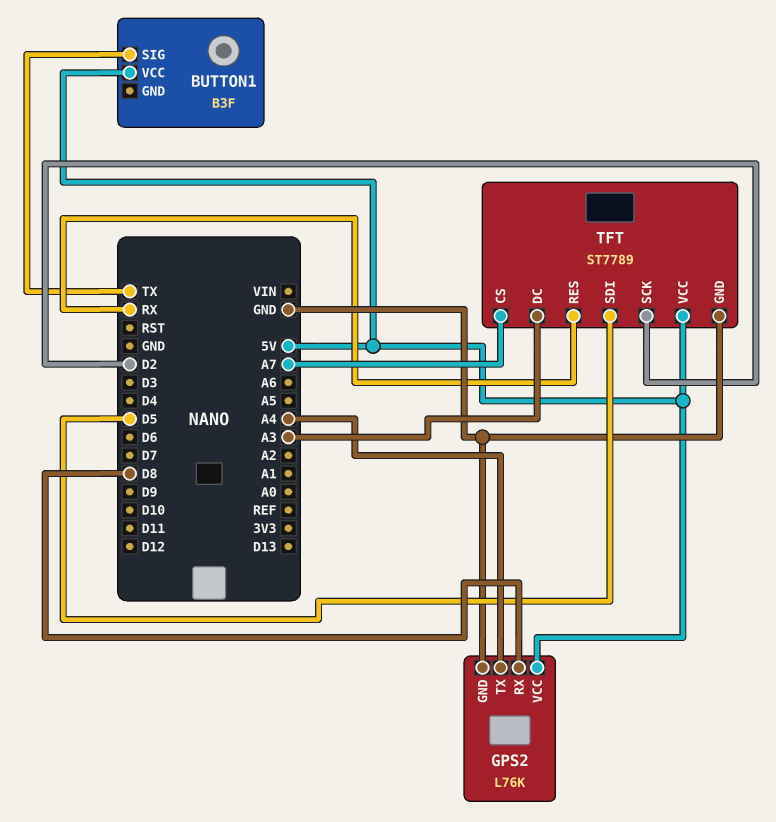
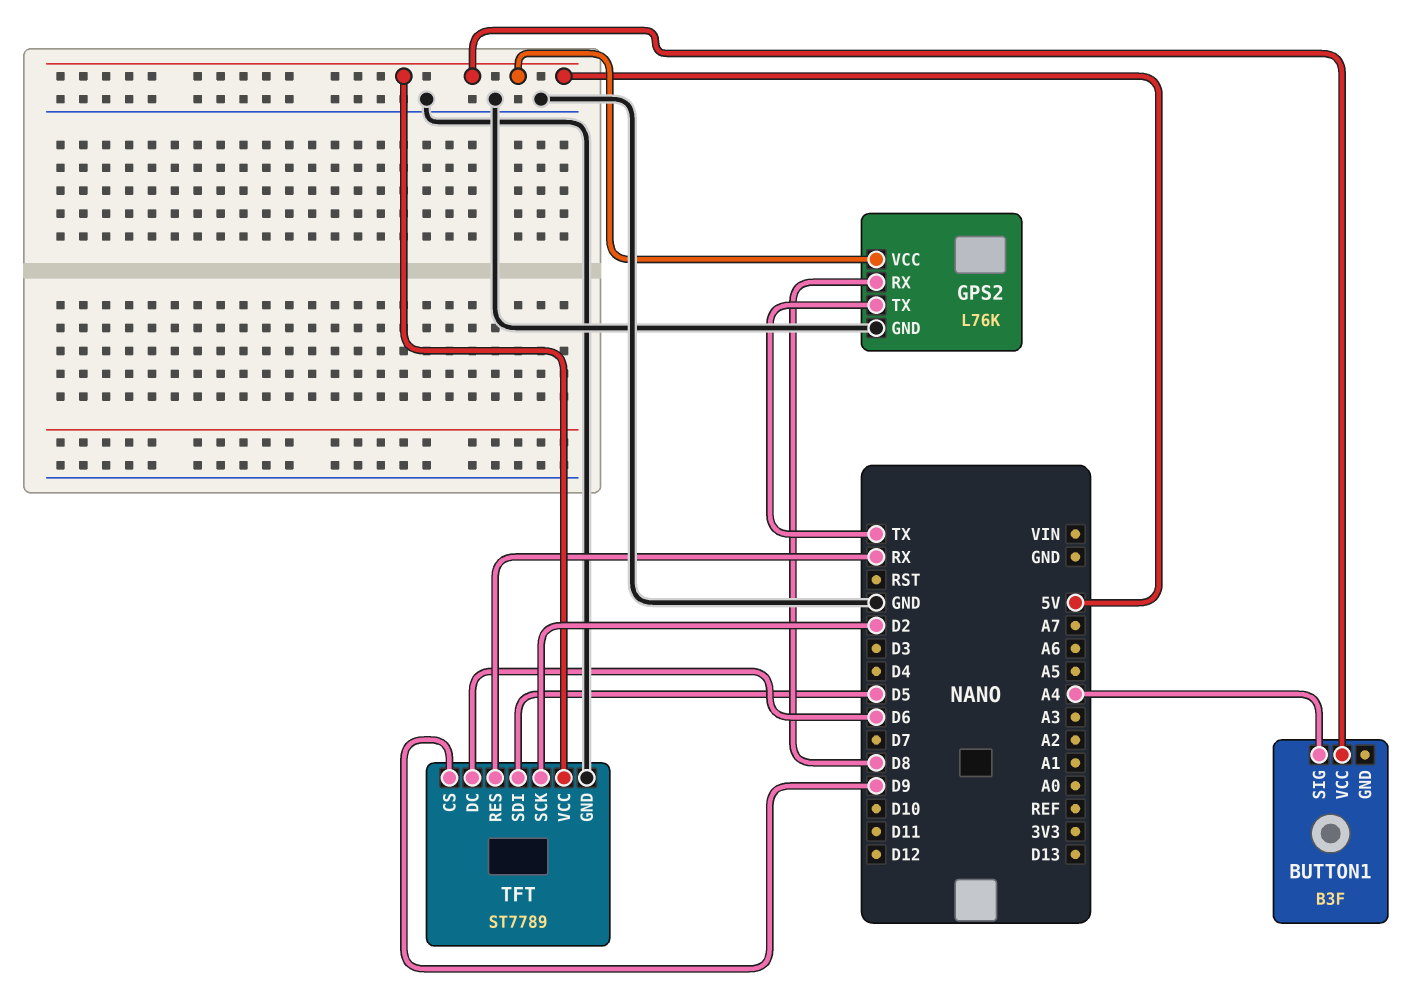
BUTTON1 pin SIG: TX -> A4
GPS2 pin TX: A4 -> TX
TFT pin CS: A7 -> D9
TFT pin DC: A3 -> D6

